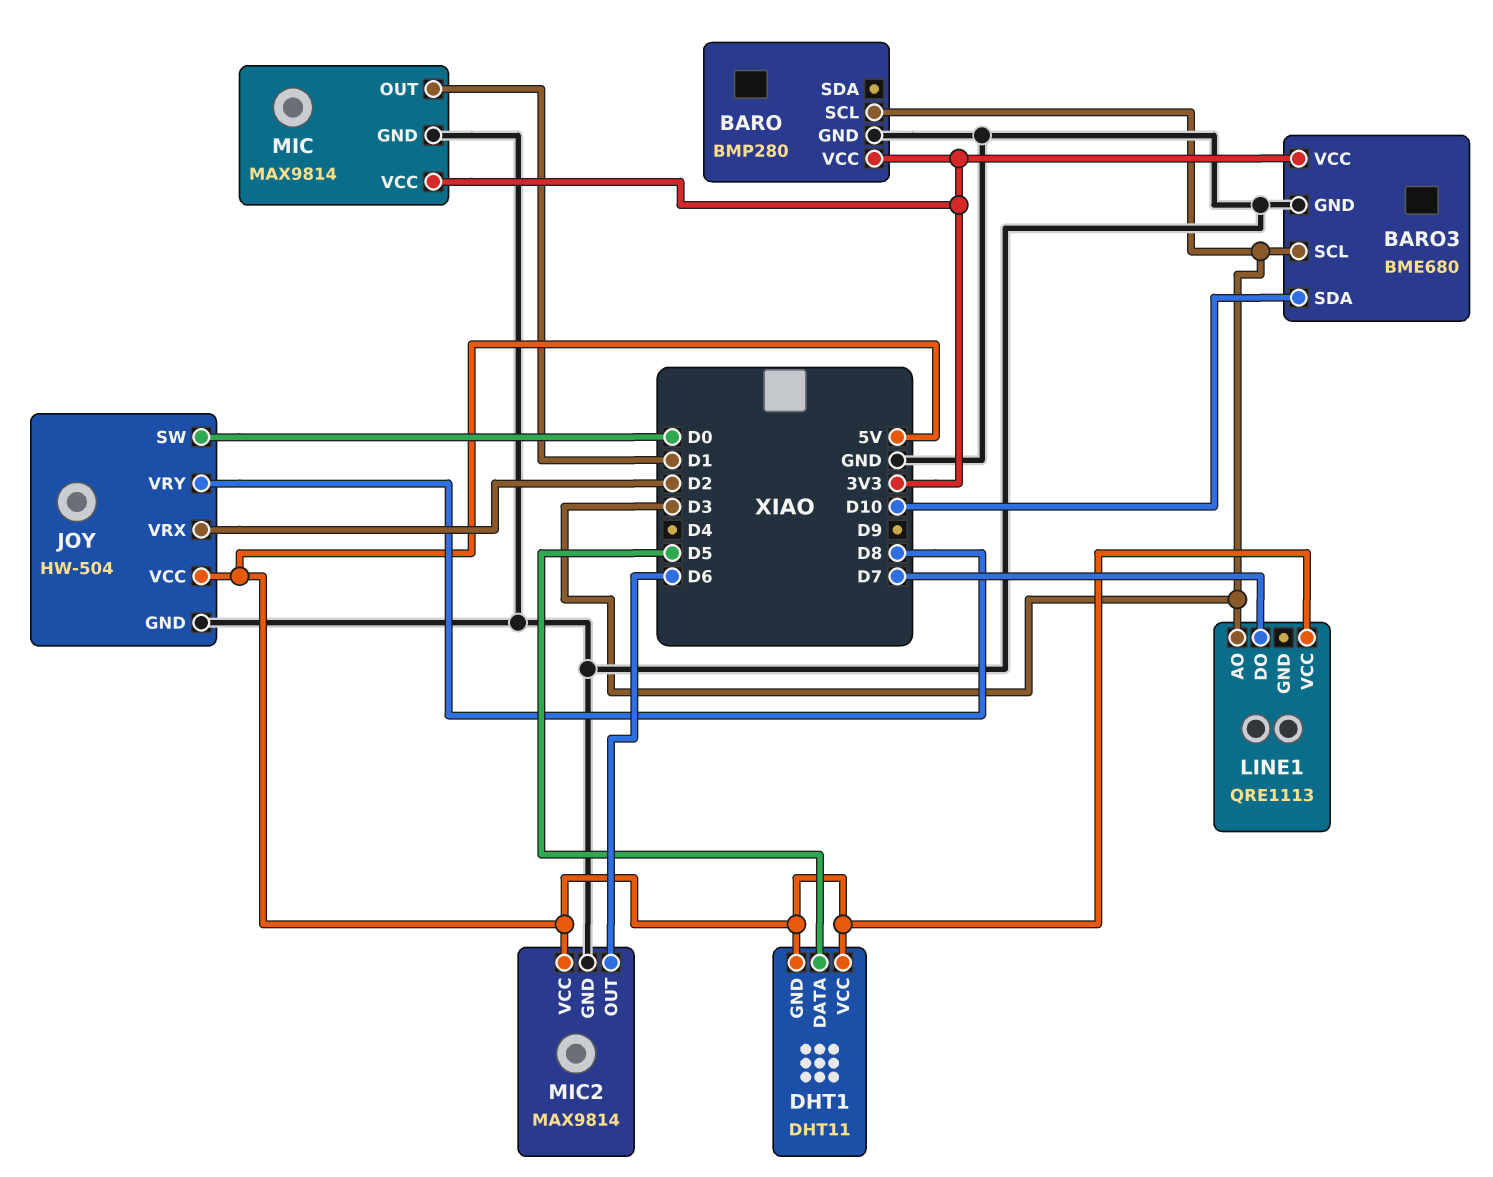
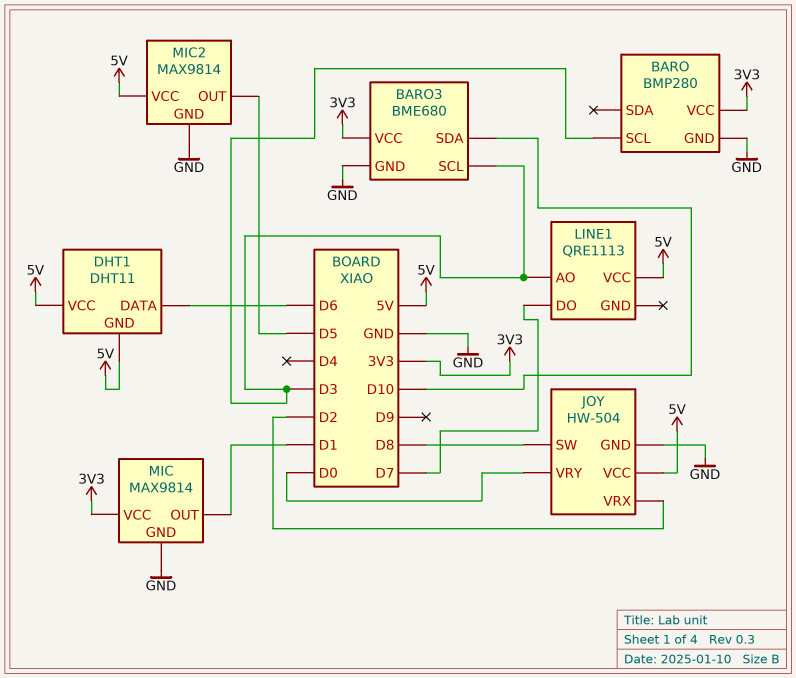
DHT1 pin DATA: D5 -> D6
JOY pin SW: D0 -> D8
JOY pin VRY: D8 -> D0
MIC2 pin OUT: D6 -> D5

